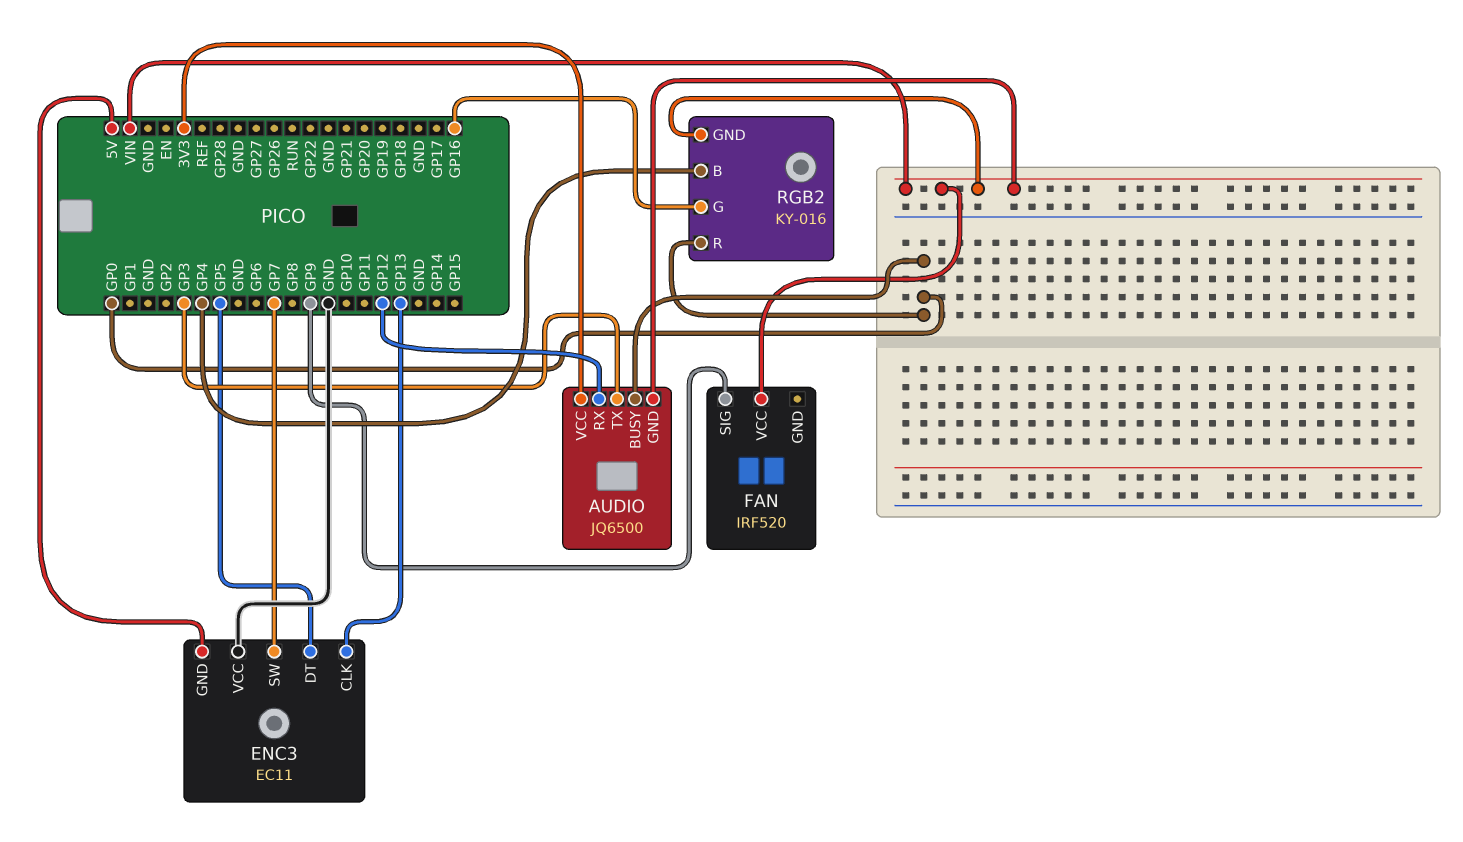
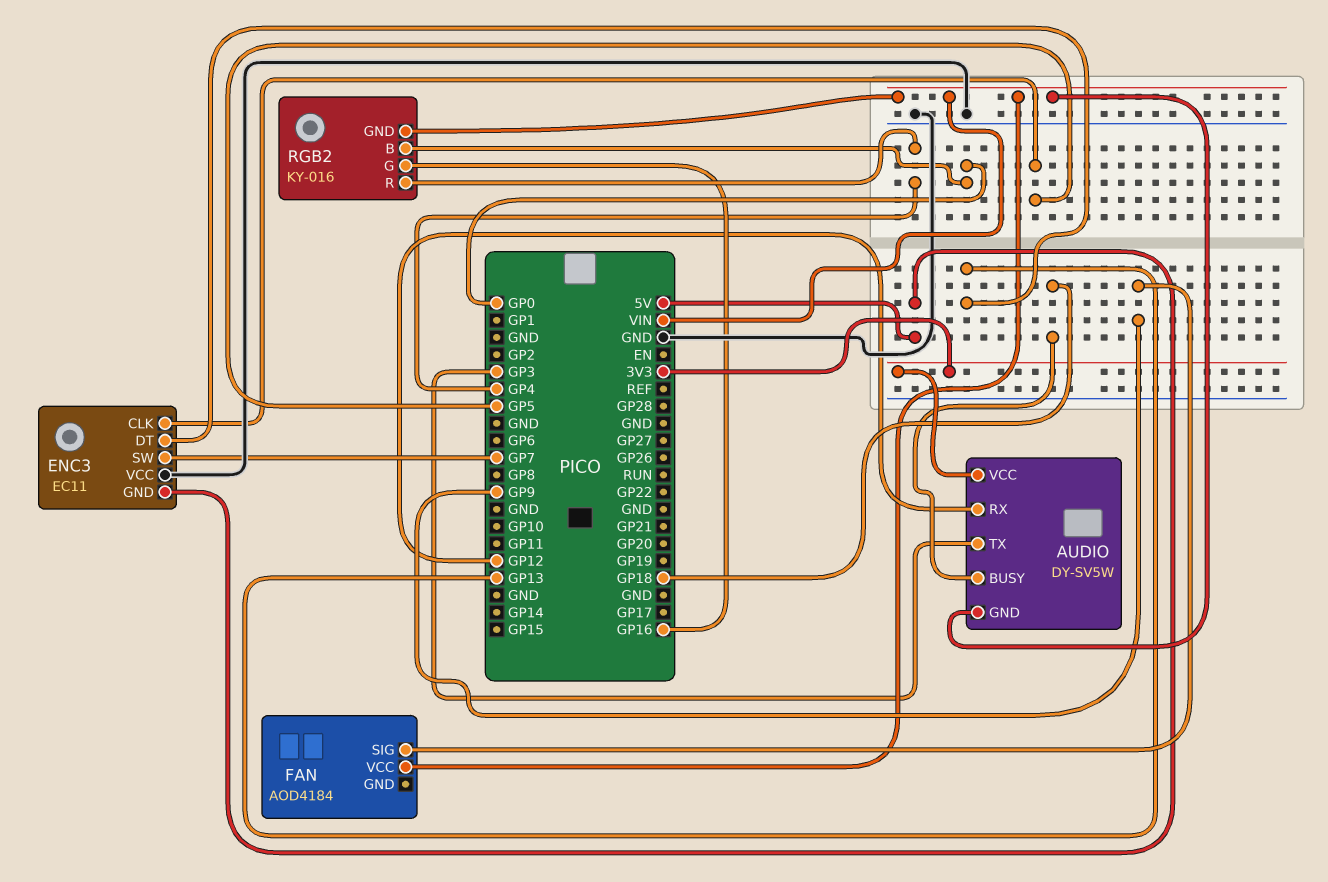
AUDIO: JQ6500 -> DY-SV5W
AUDIO pin BUSY: GP0 -> GP18
ENC3 pin CLK: GP13 -> GP5
ENC3 pin DT: GP5 -> GP13
FAN: IRF520 -> AOD4184
RGB2 pin B: GP4 -> GP0
RGB2 pin R: GP0 -> GP4

